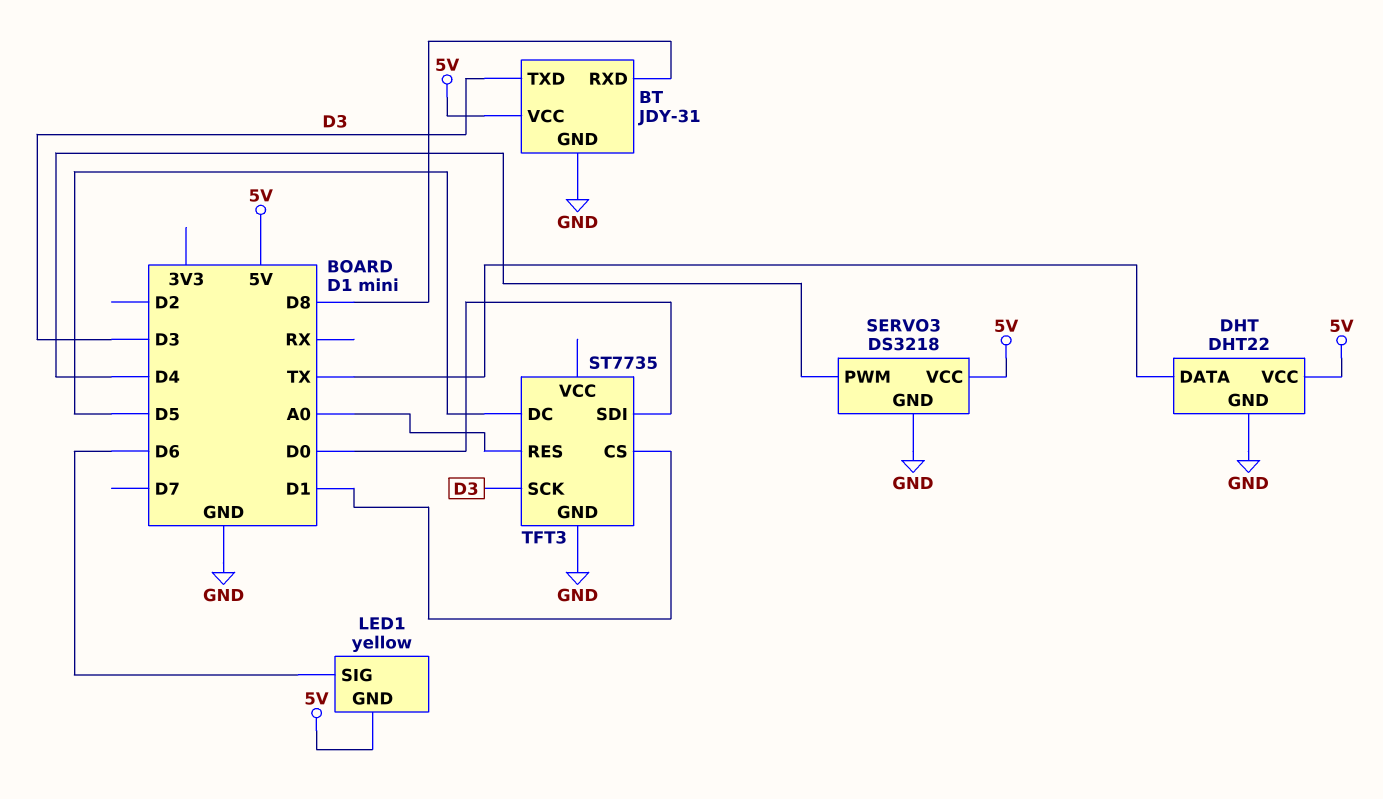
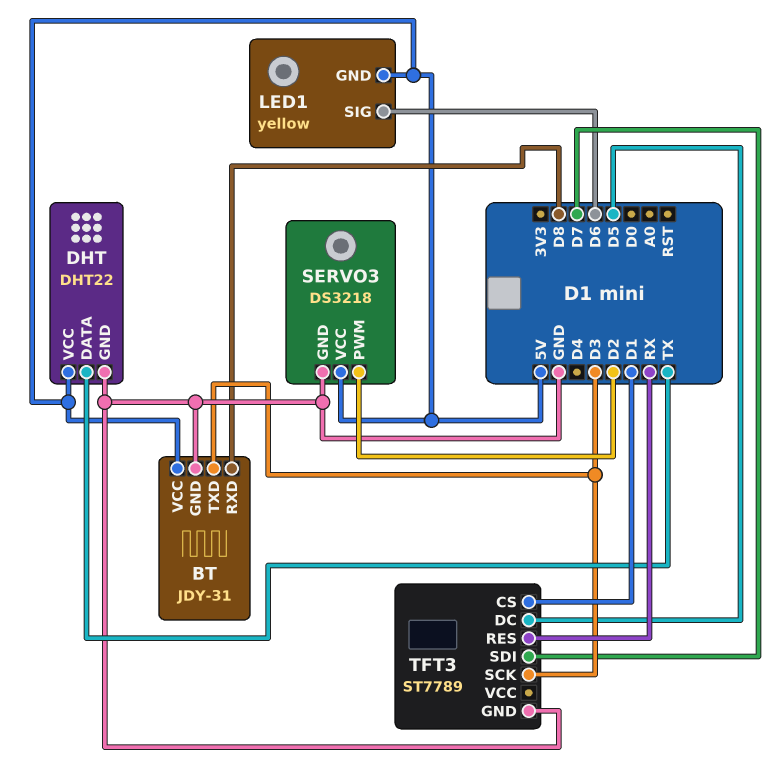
SERVO3 pin PWM: D4 -> D2
TFT3: ST7735 -> ST7789
TFT3 pin RES: A0 -> RX
TFT3 pin SDI: D0 -> D7

